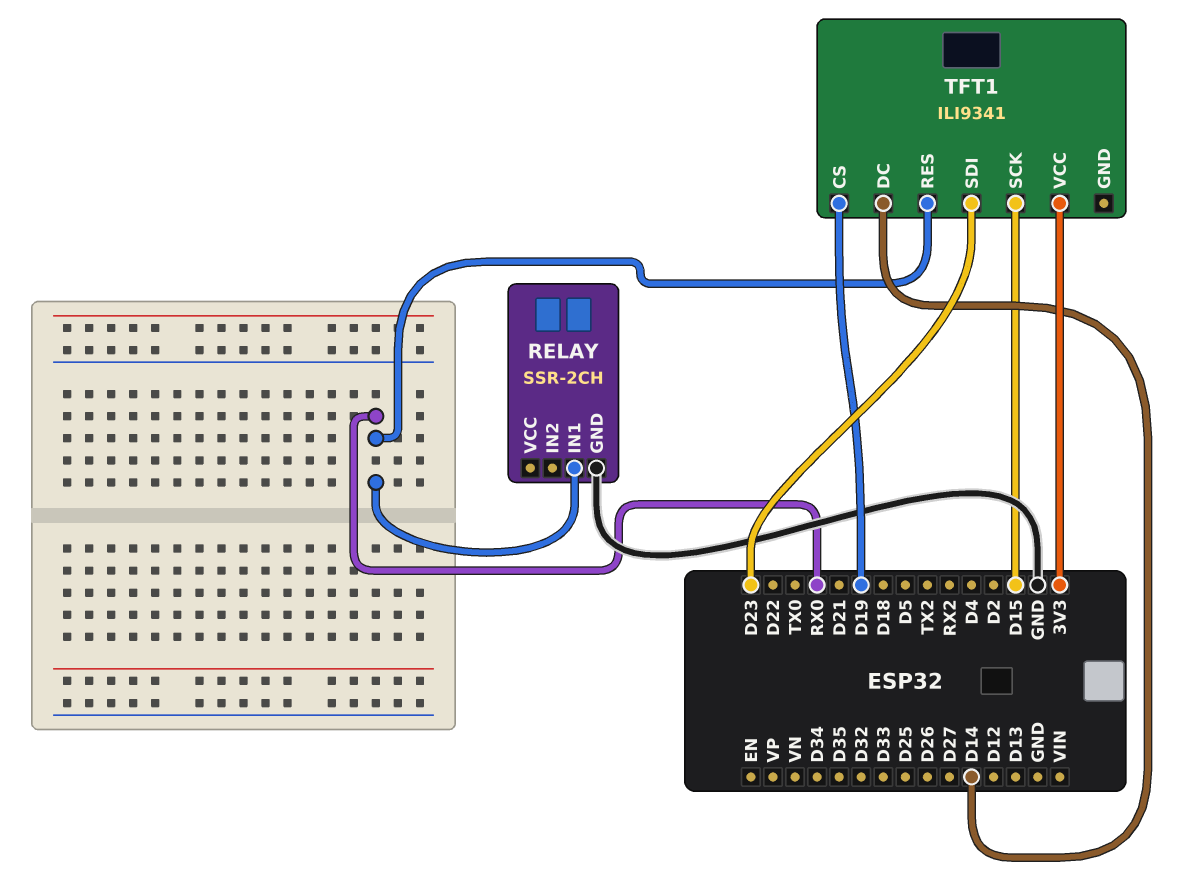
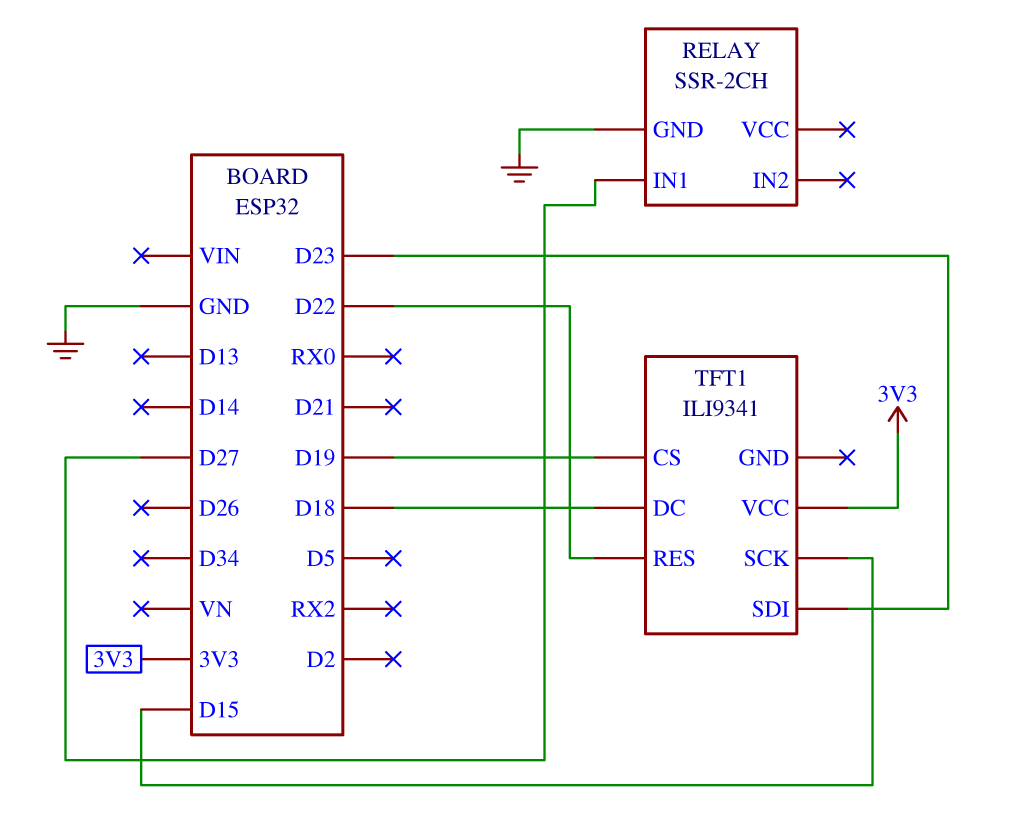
RELAY pin IN1: RX0 -> D27
TFT1 pin DC: D14 -> D18
TFT1 pin RES: RX0 -> D22

